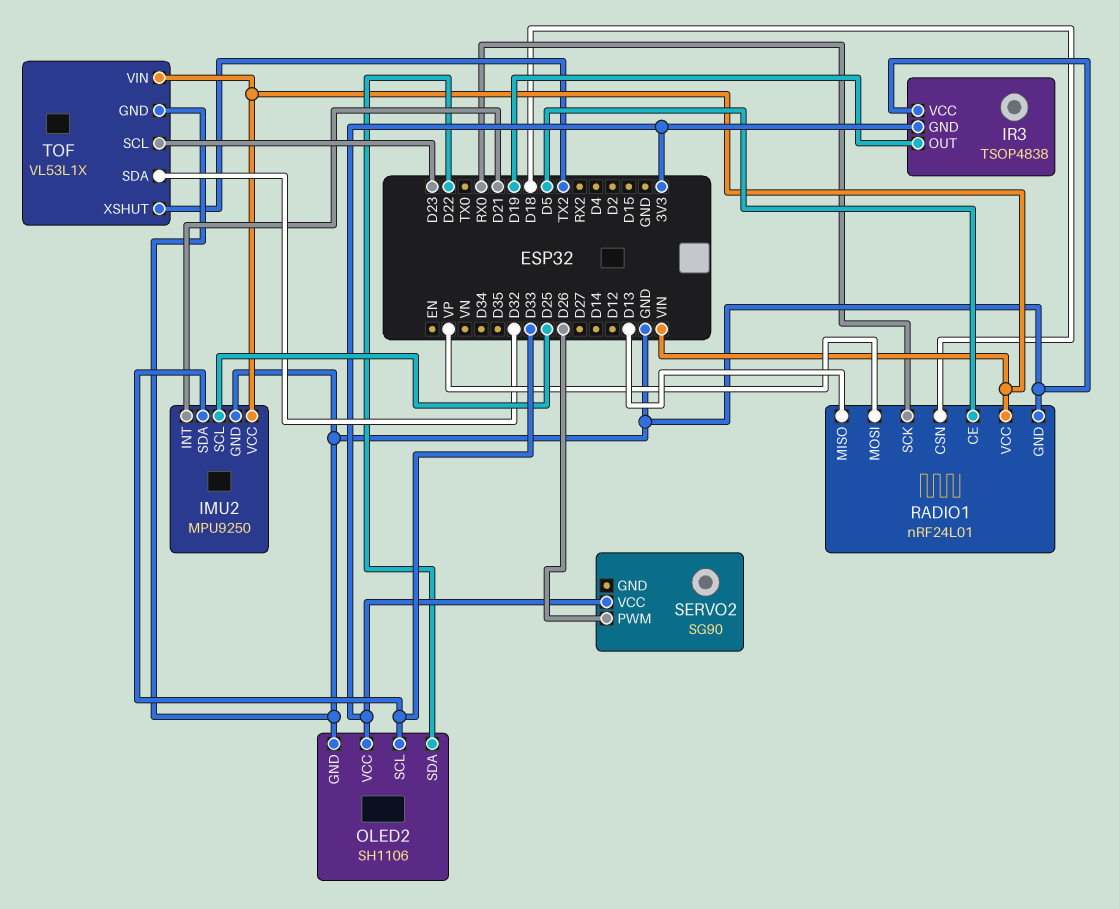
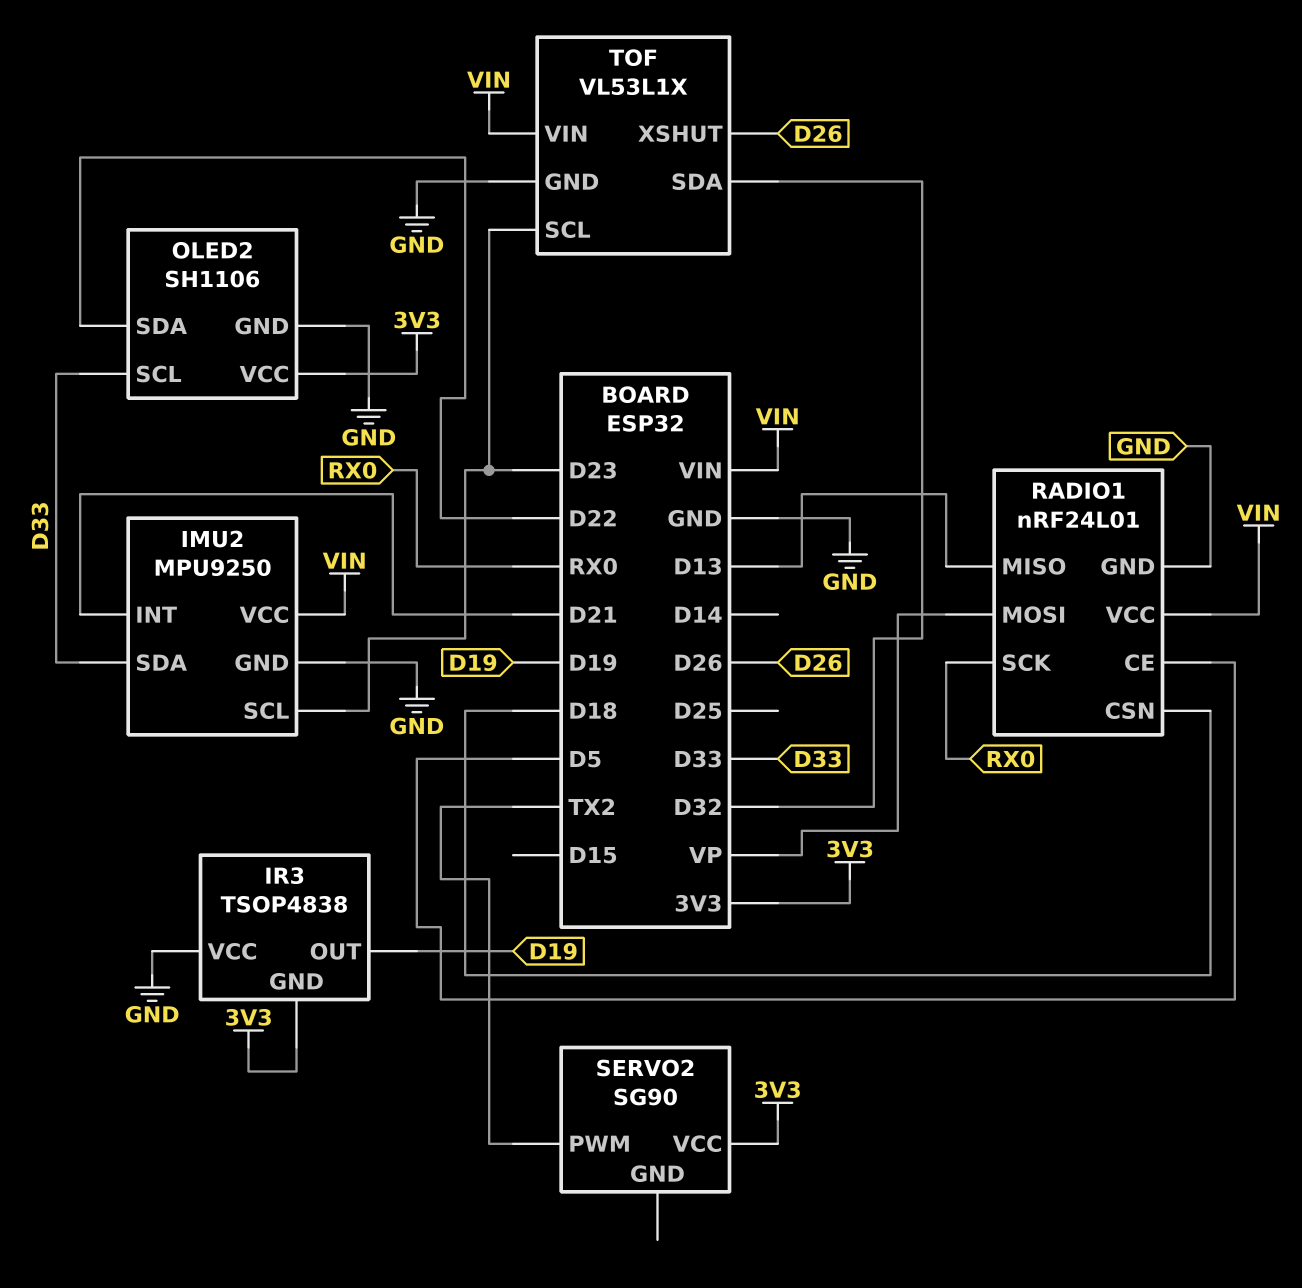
IMU2 pin SCL: D25 -> D23
SERVO2 pin PWM: D26 -> TX2
TOF pin XSHUT: TX2 -> D26

